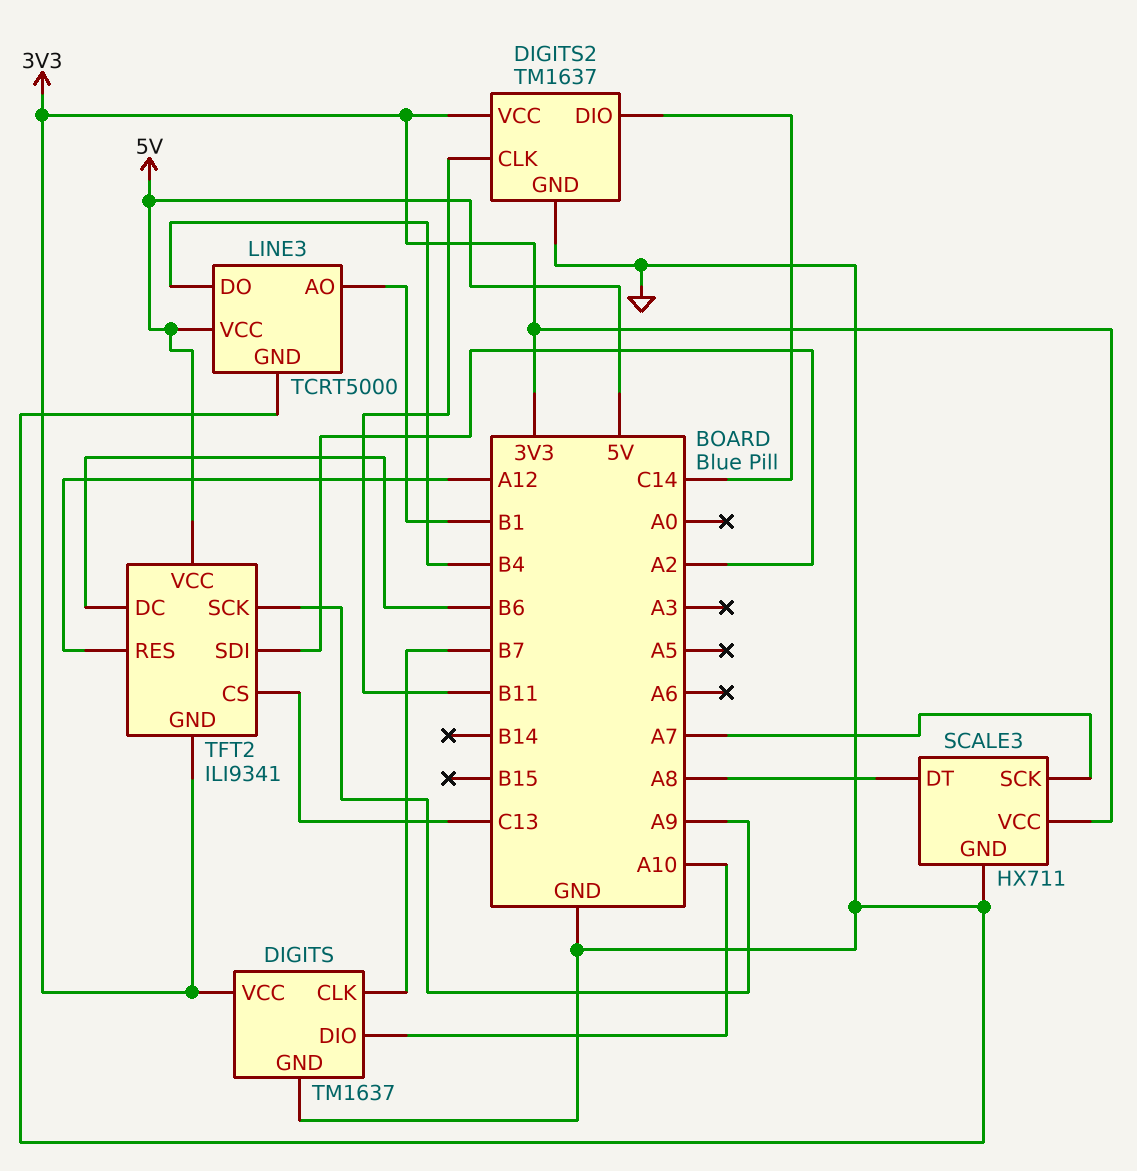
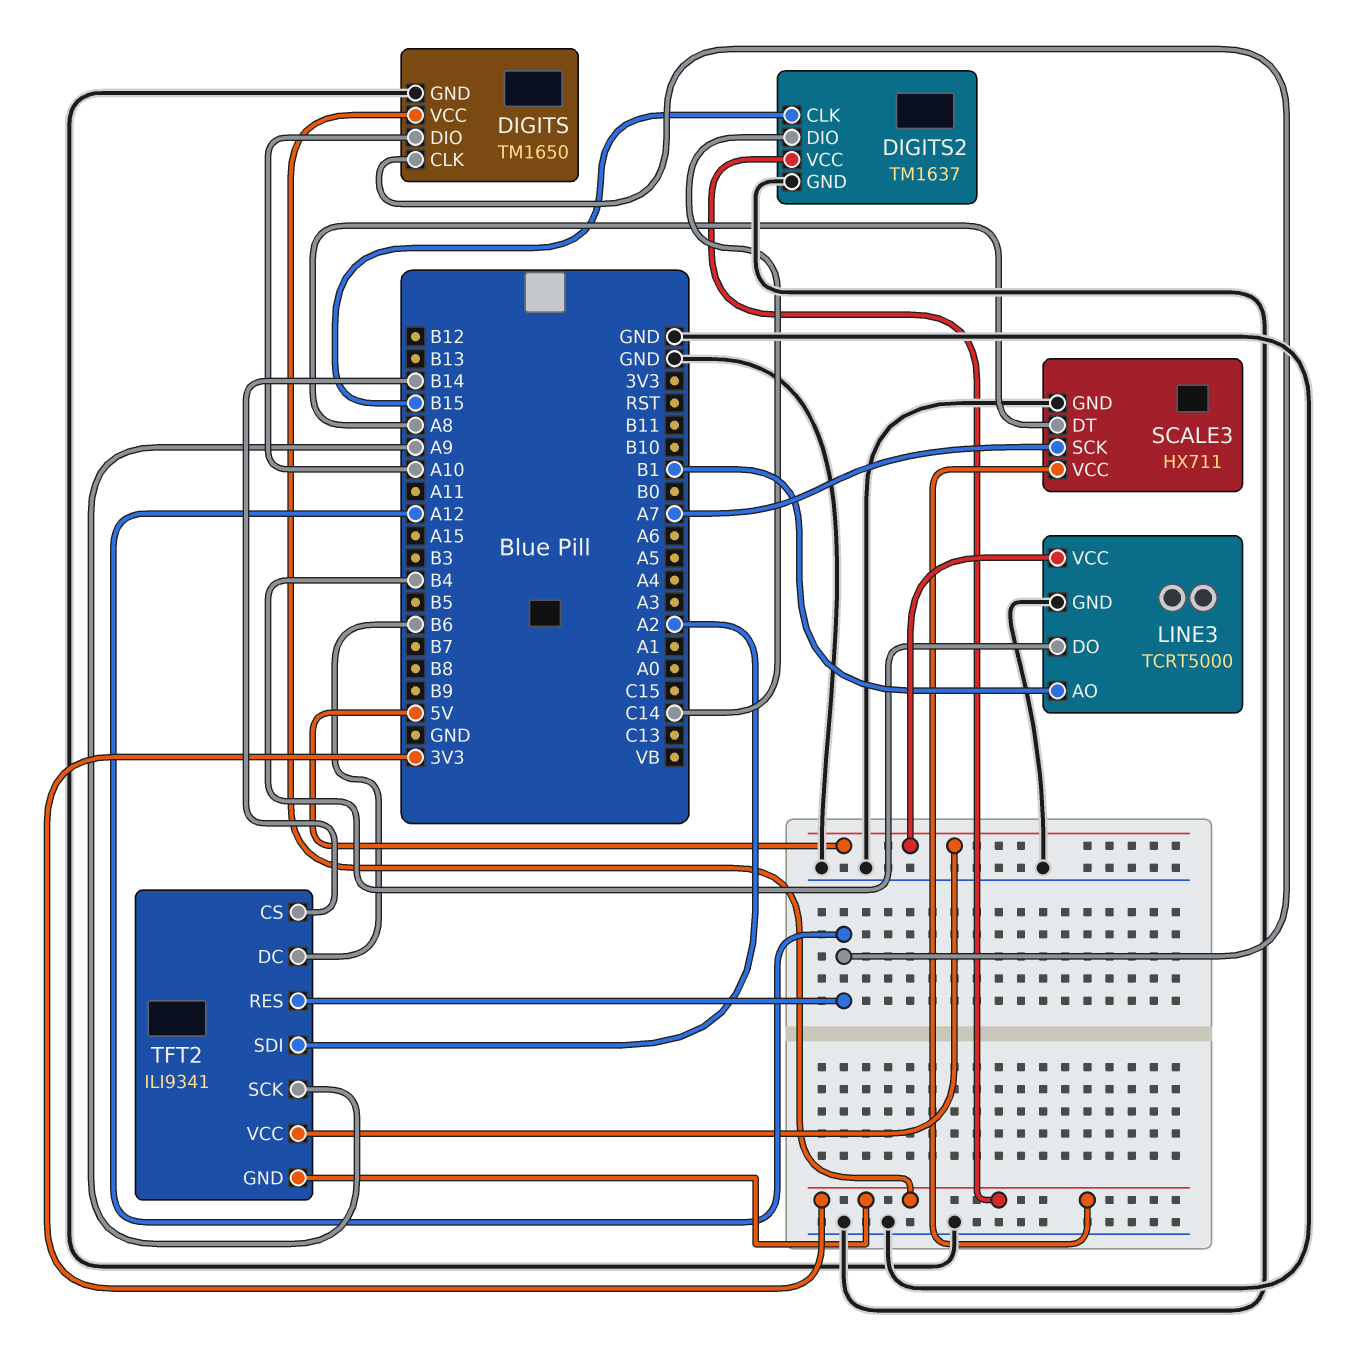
DIGITS: TM1637 -> TM1650
DIGITS pin CLK: B7 -> A12
DIGITS2 pin CLK: B11 -> B15
TFT2 pin CS: C13 -> B14

